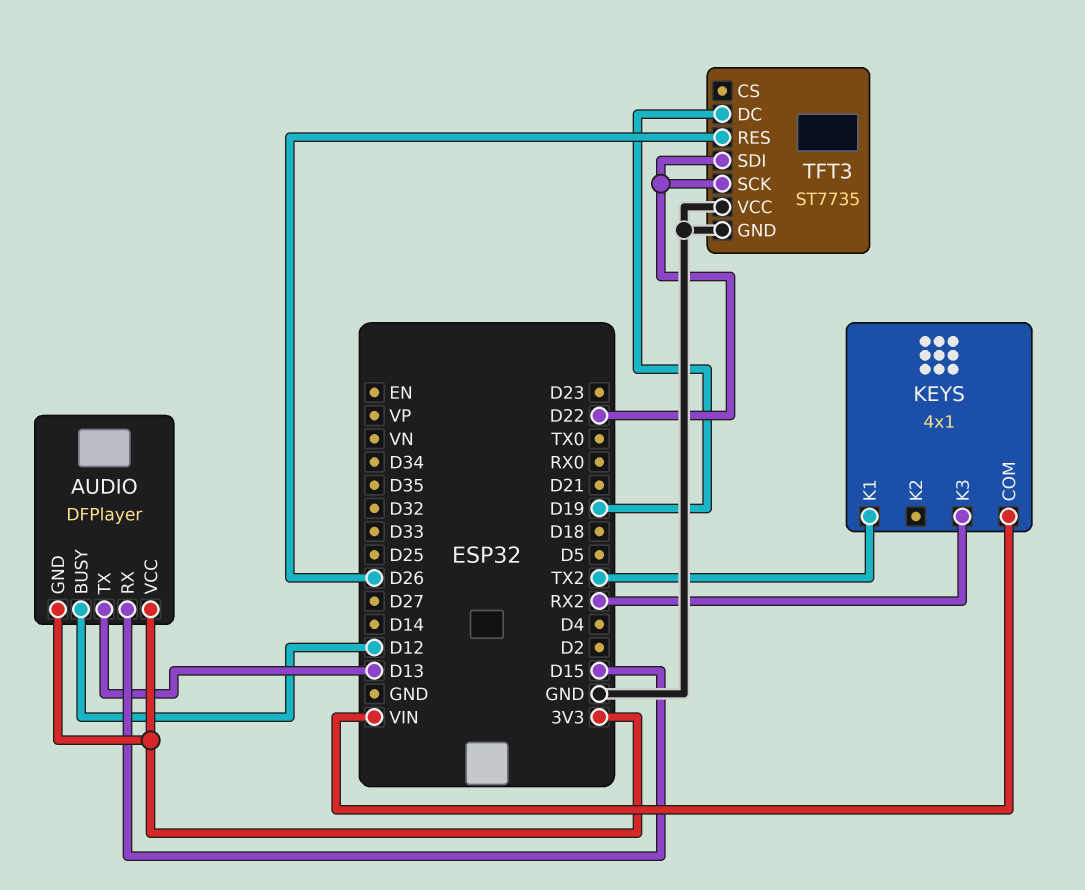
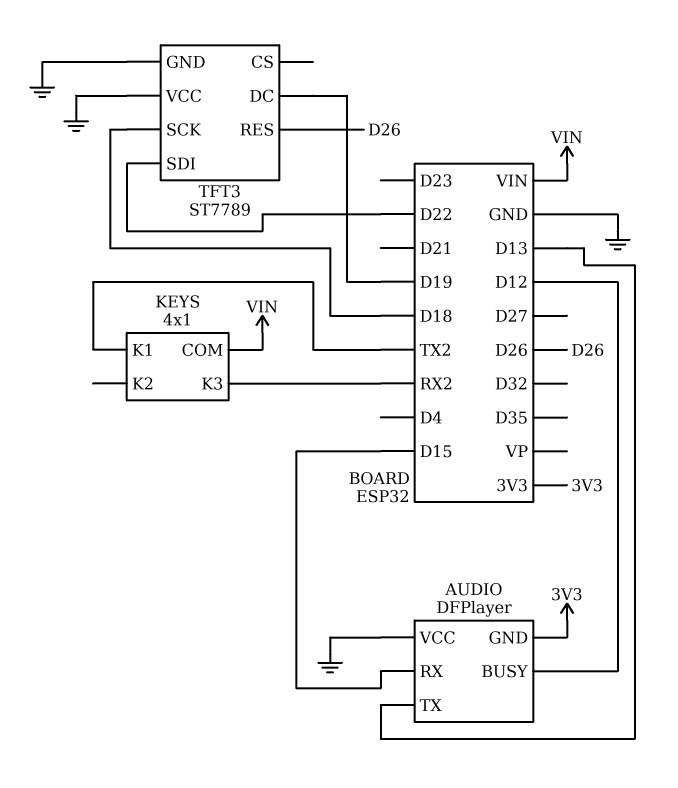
AUDIO pin VCC: 3V3 -> GND
TFT3: ST7735 -> ST7789
TFT3 pin SCK: D22 -> D18

